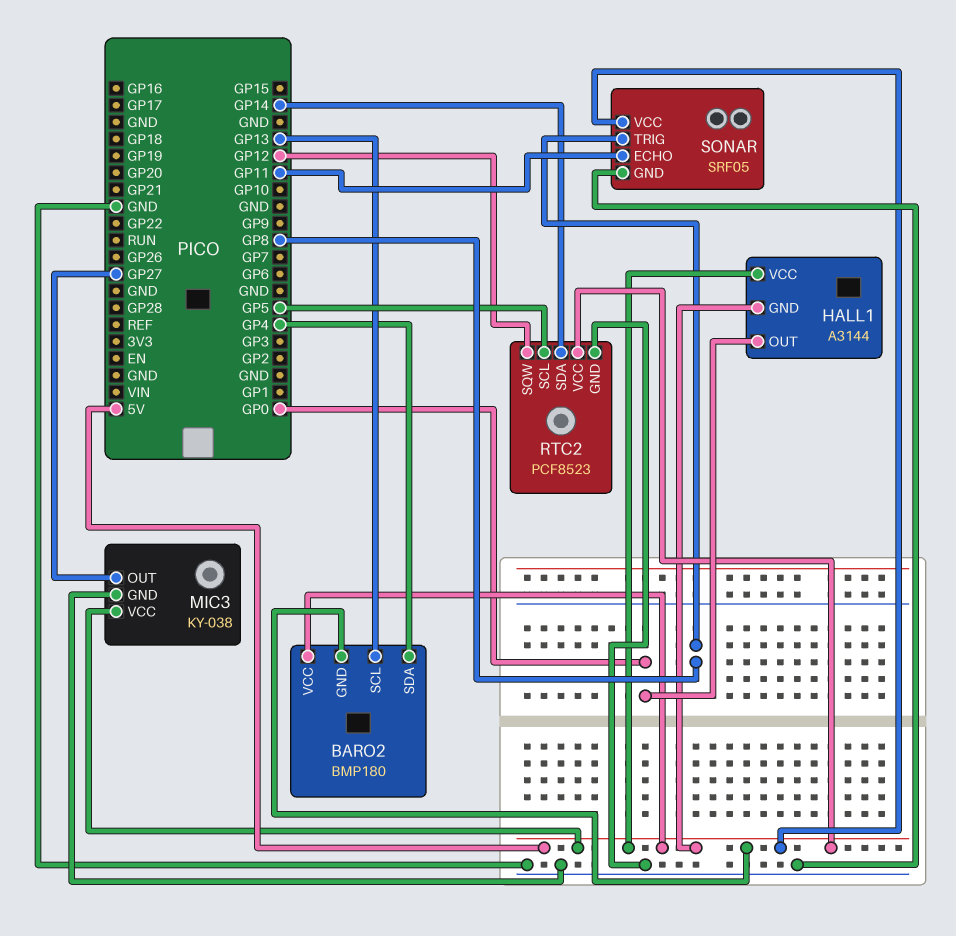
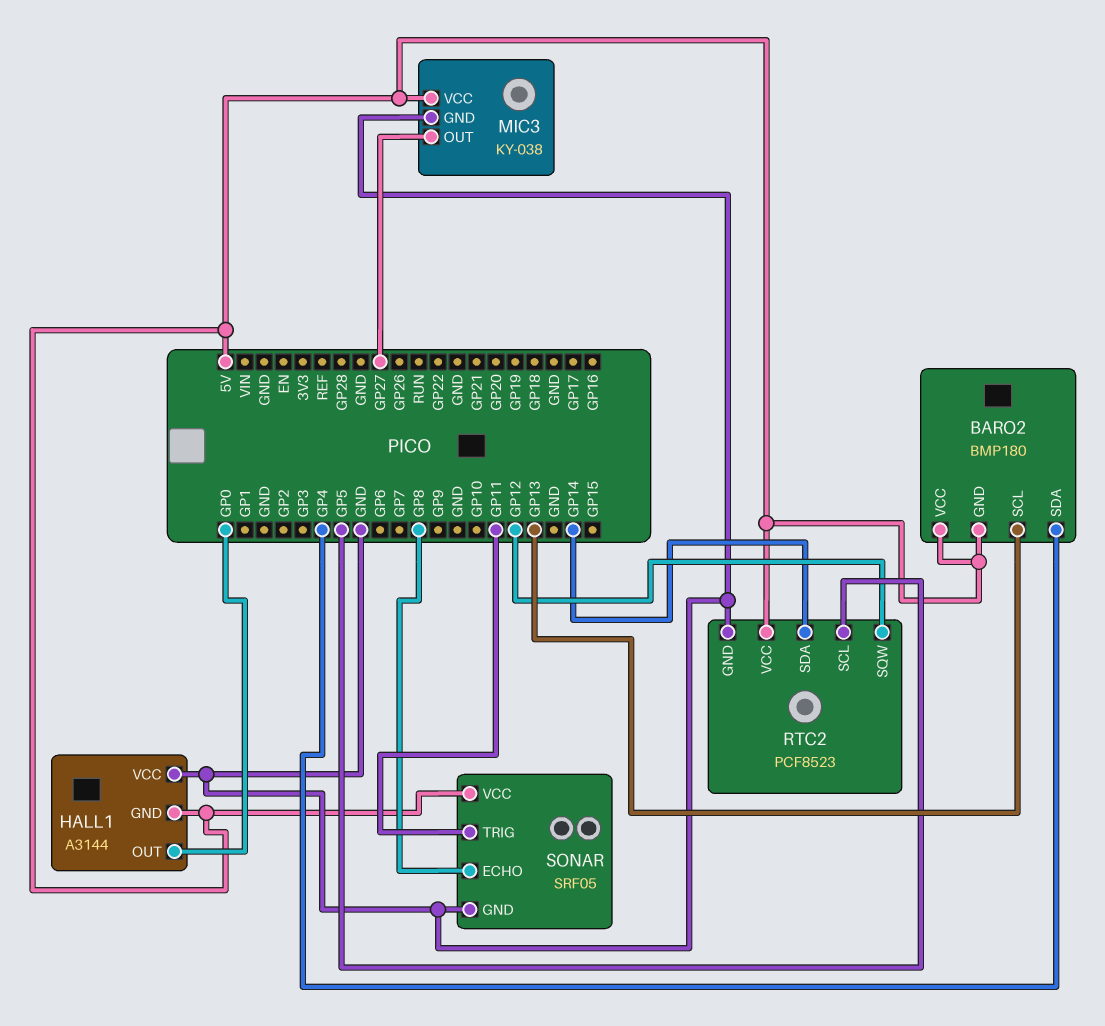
HALL1 pin VCC: 5V -> GND
SONAR pin ECHO: GP11 -> GP8
SONAR pin TRIG: GP8 -> GP11

